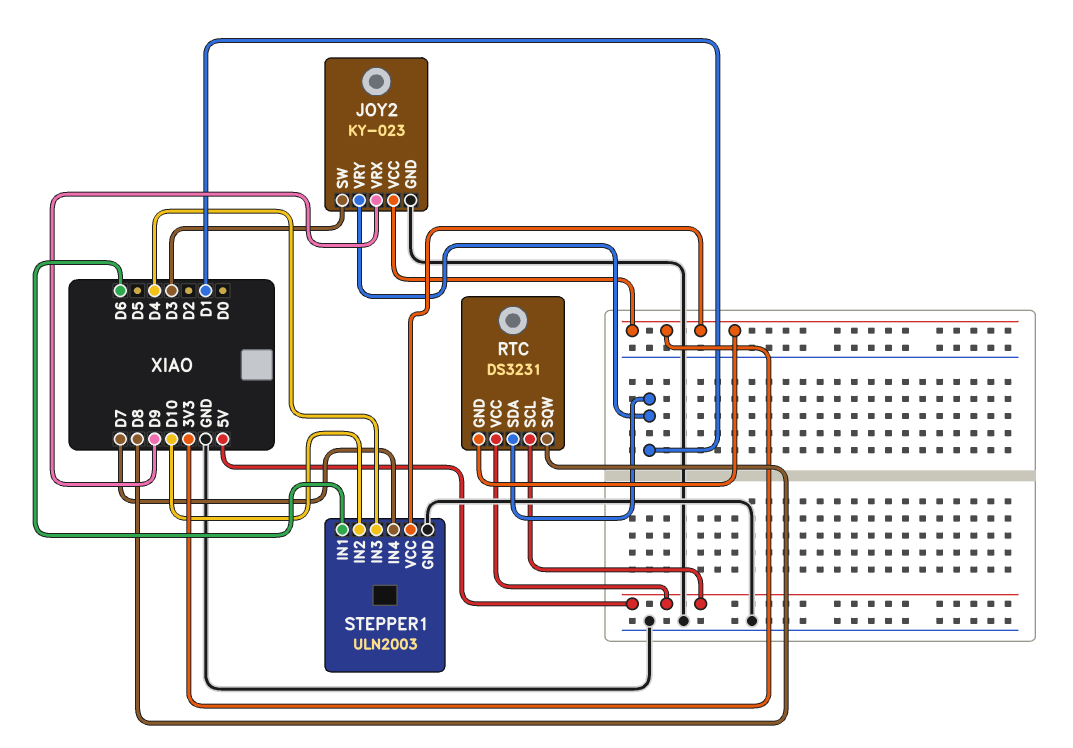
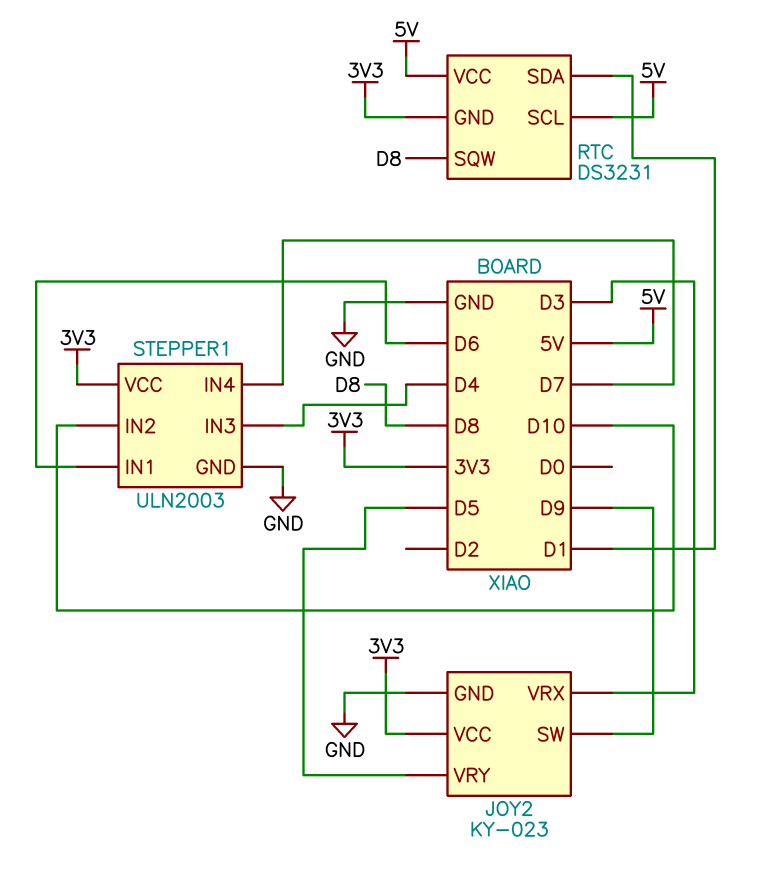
JOY2 pin SW: D3 -> D9
JOY2 pin VRX: D9 -> D3
JOY2 pin VRY: D1 -> D5

